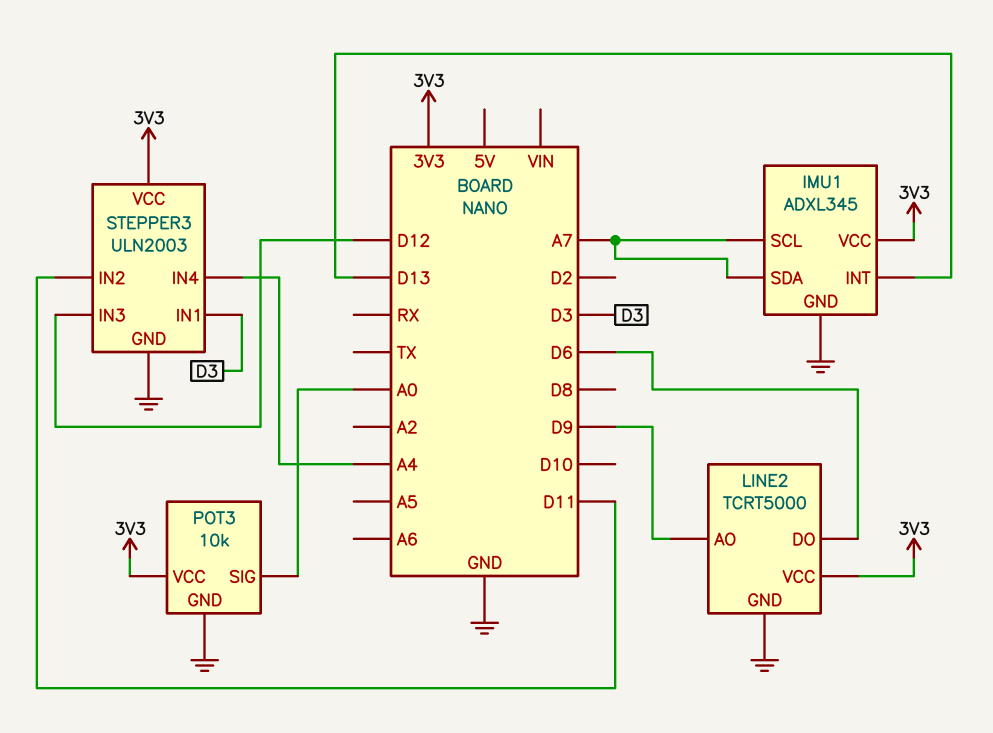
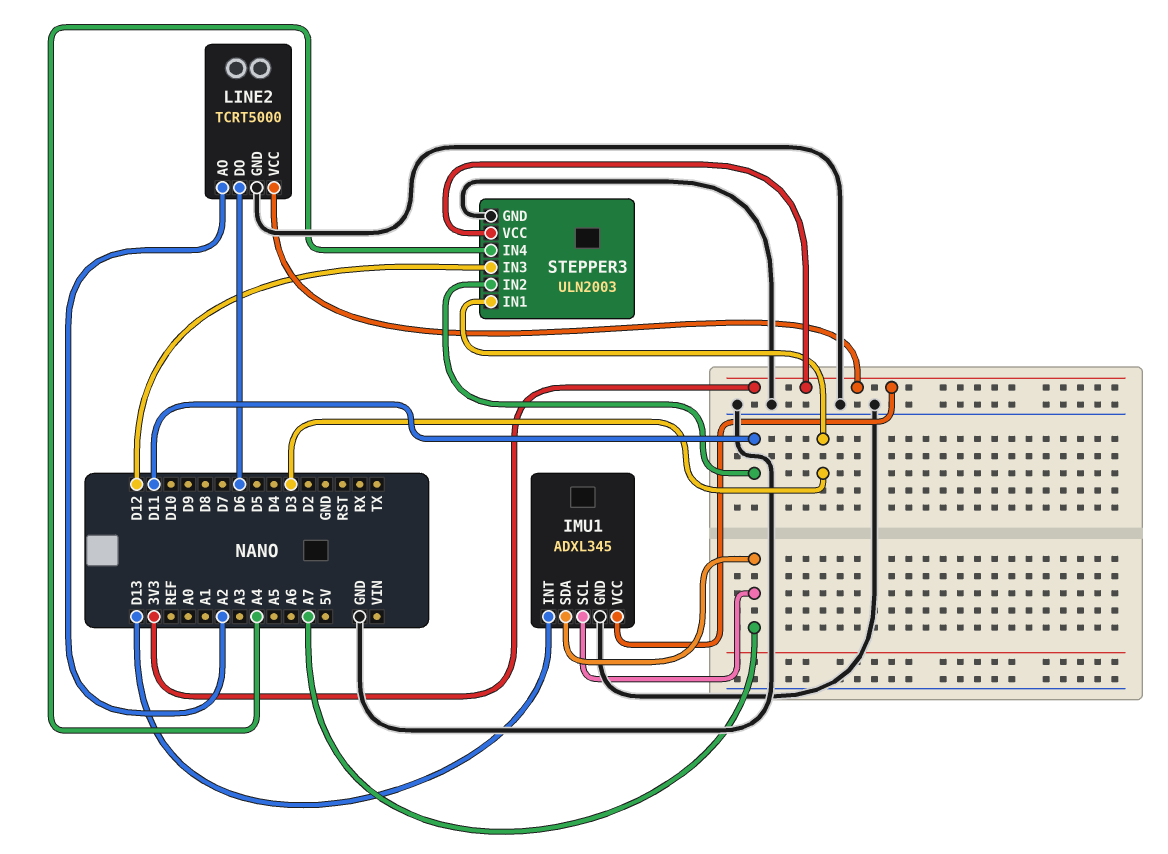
LINE2 pin AO: D9 -> A2
POT3: 10k -> none
POT3 pin GND: GND -> none
POT3 pin SIG: A0 -> none
POT3 pin VCC: 3V3 -> none

